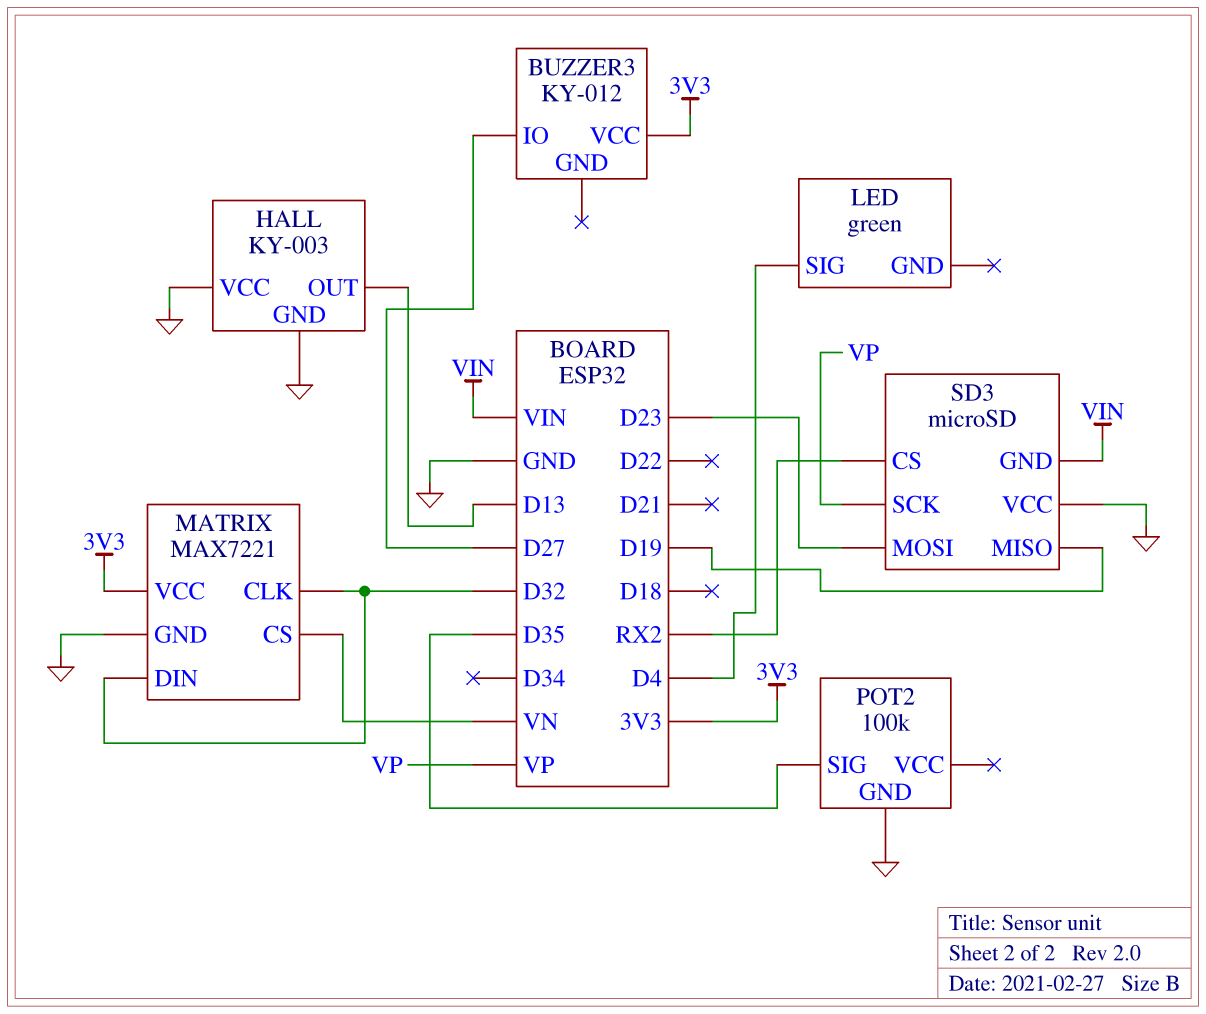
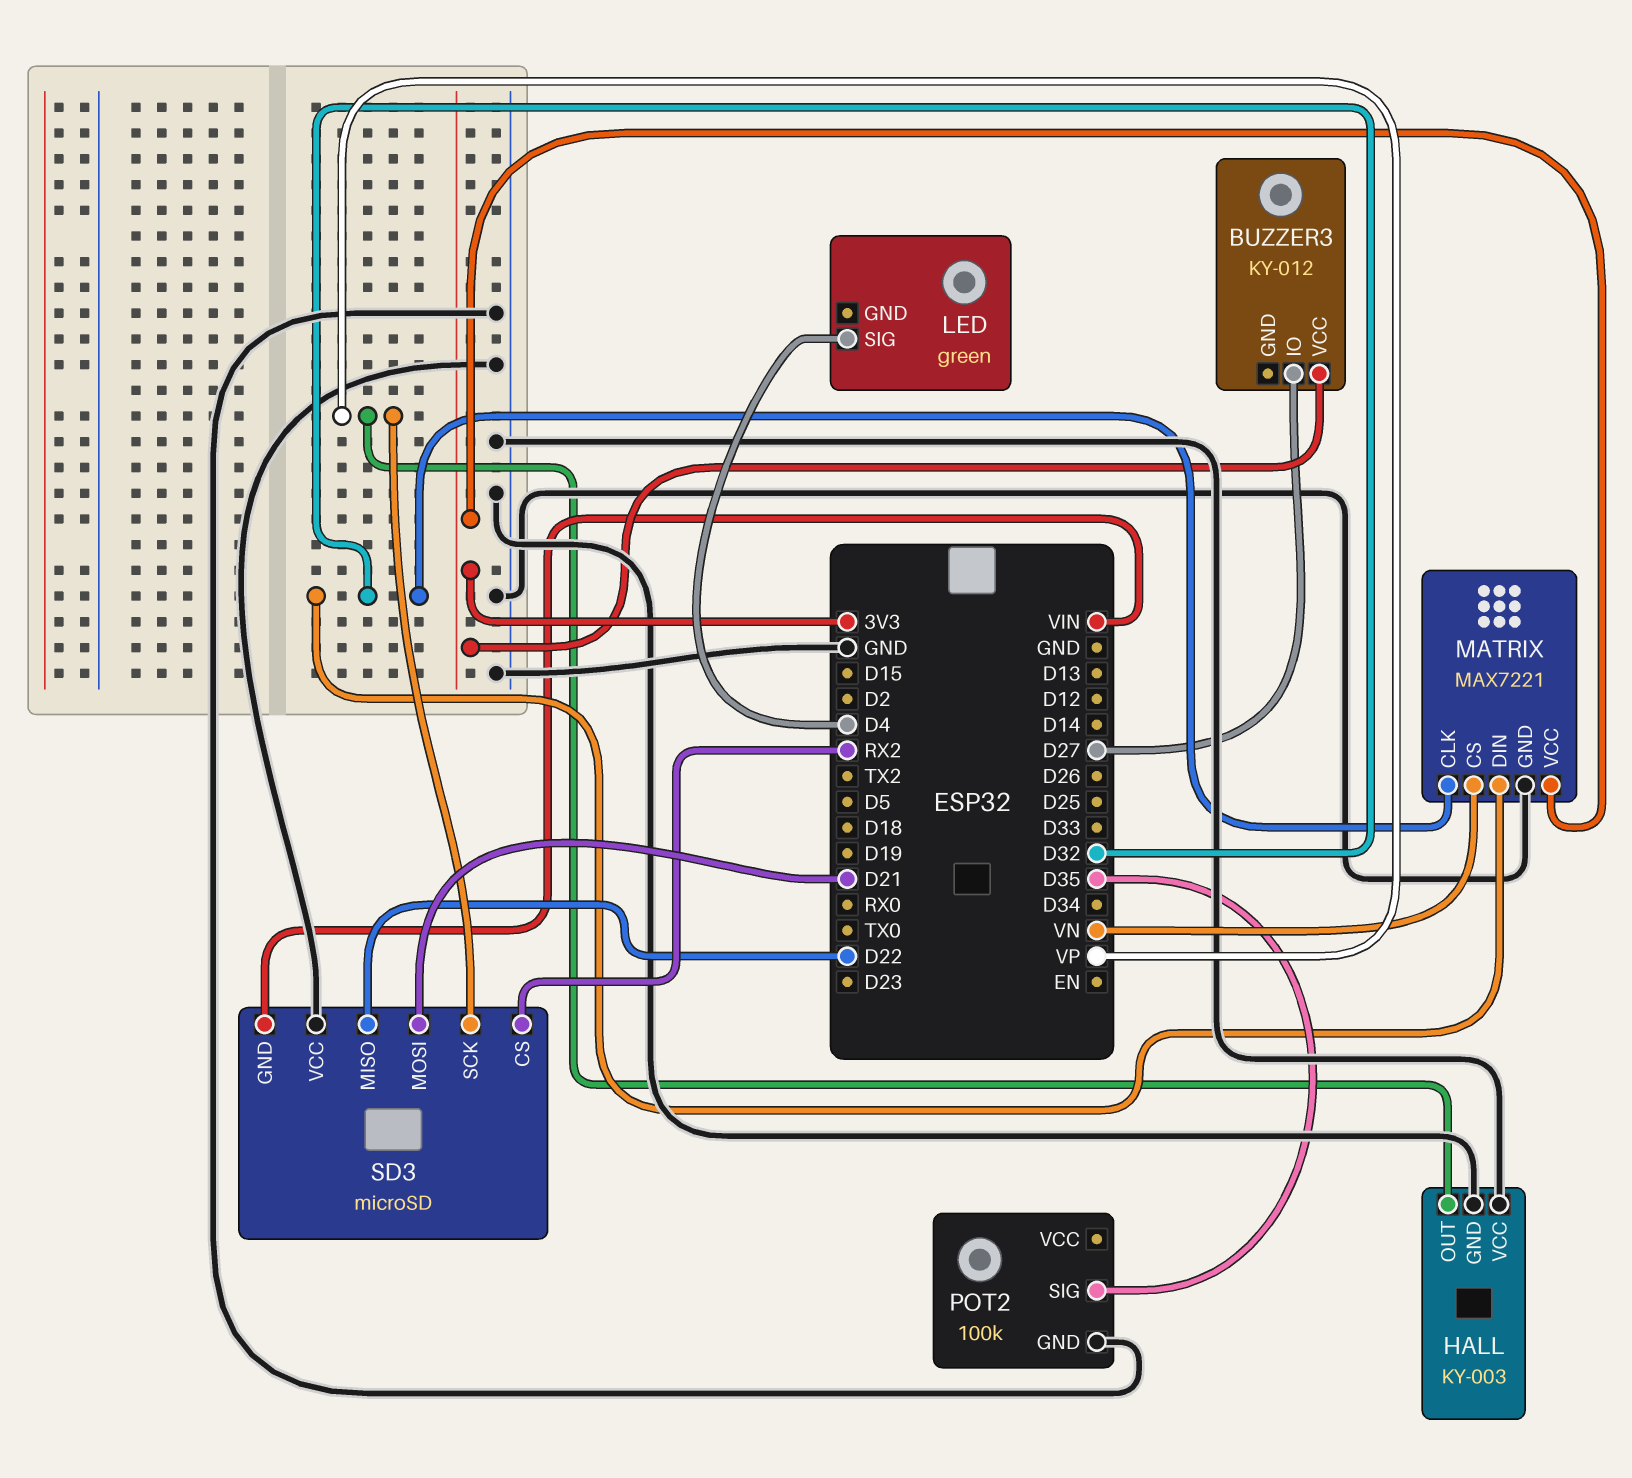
HALL pin OUT: D13 -> VP
SD3 pin MISO: D19 -> D22
SD3 pin MOSI: D23 -> D21

